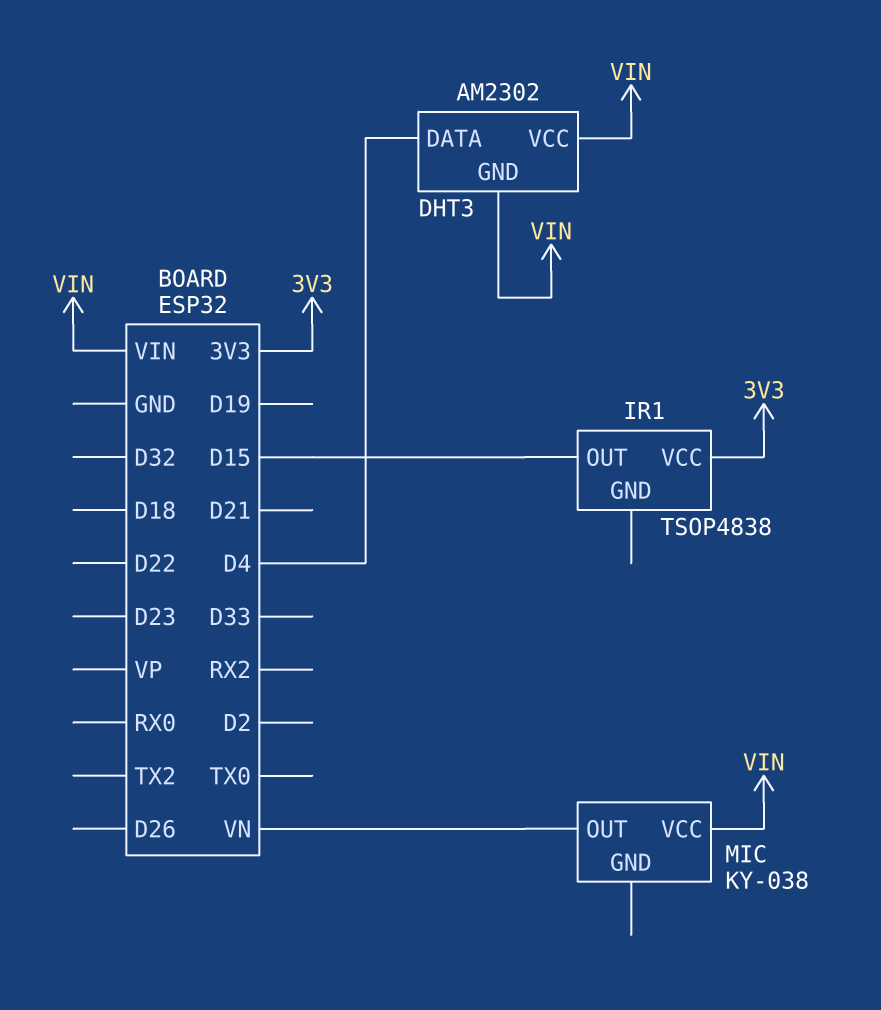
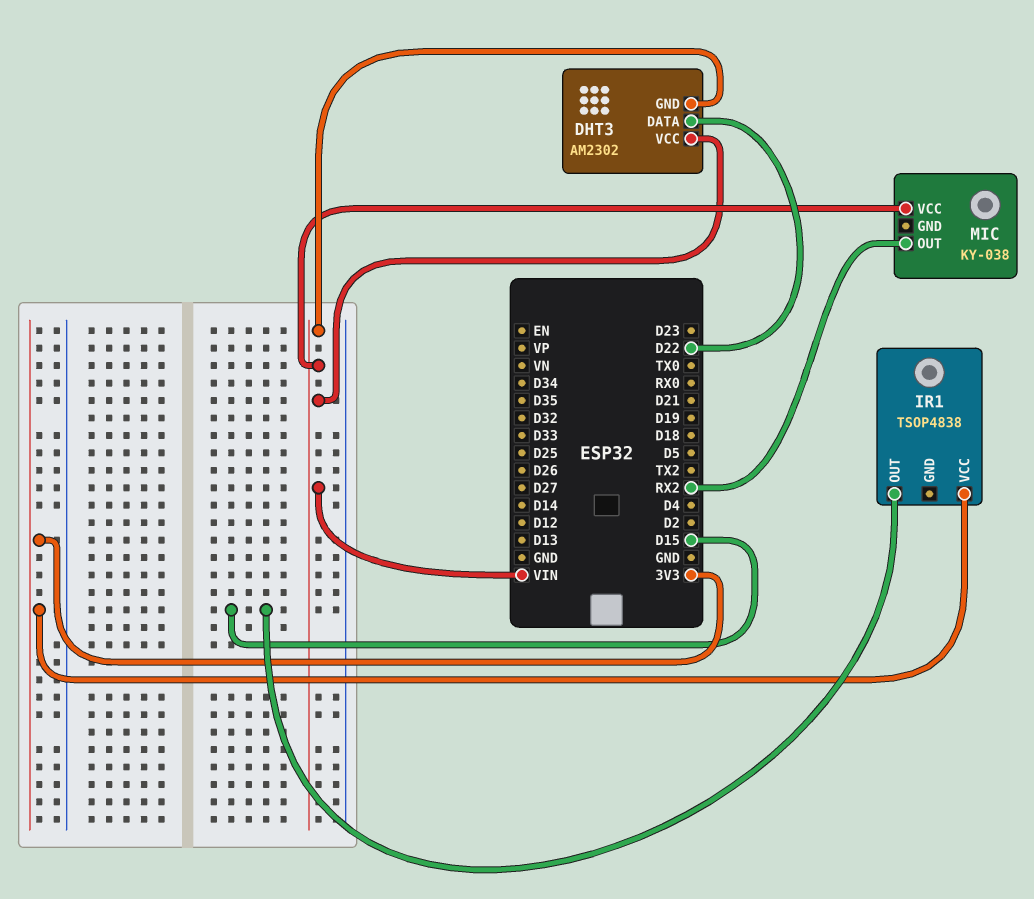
DHT3 pin DATA: D4 -> D22
MIC pin OUT: VN -> RX2

